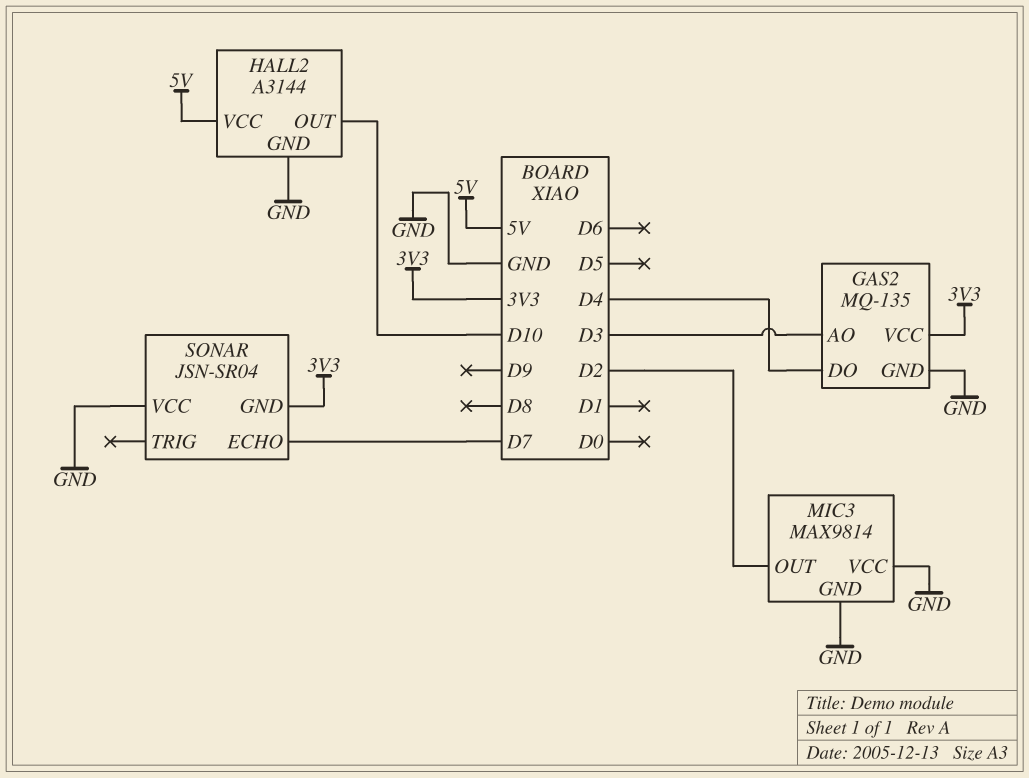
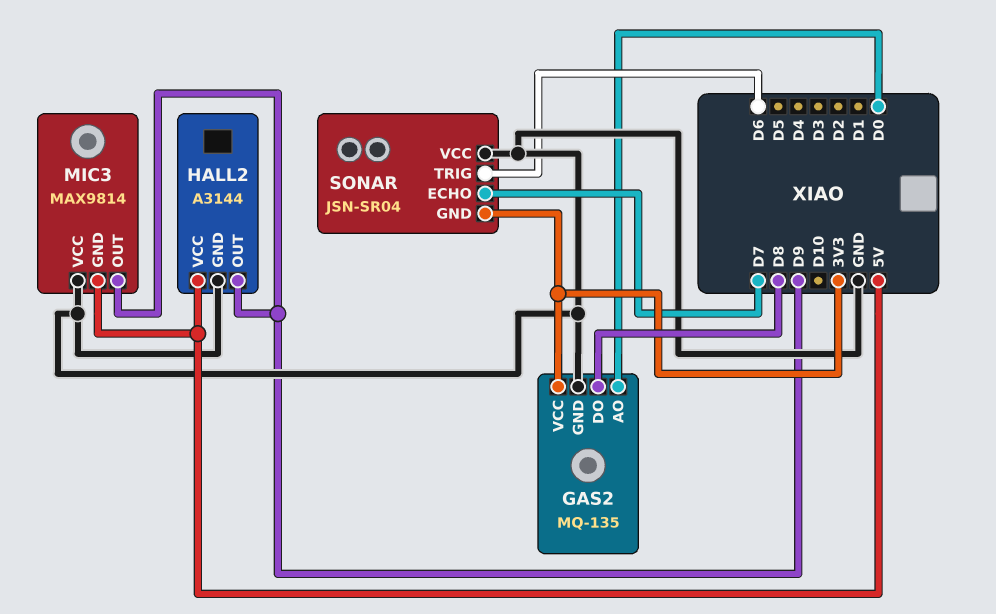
GAS2 pin AO: D3 -> D0
GAS2 pin DO: D4 -> D8
HALL2 pin OUT: D10 -> D9
MIC3 pin GND: GND -> 5V
MIC3 pin OUT: D2 -> D9
SONAR pin TRIG: none -> D6

